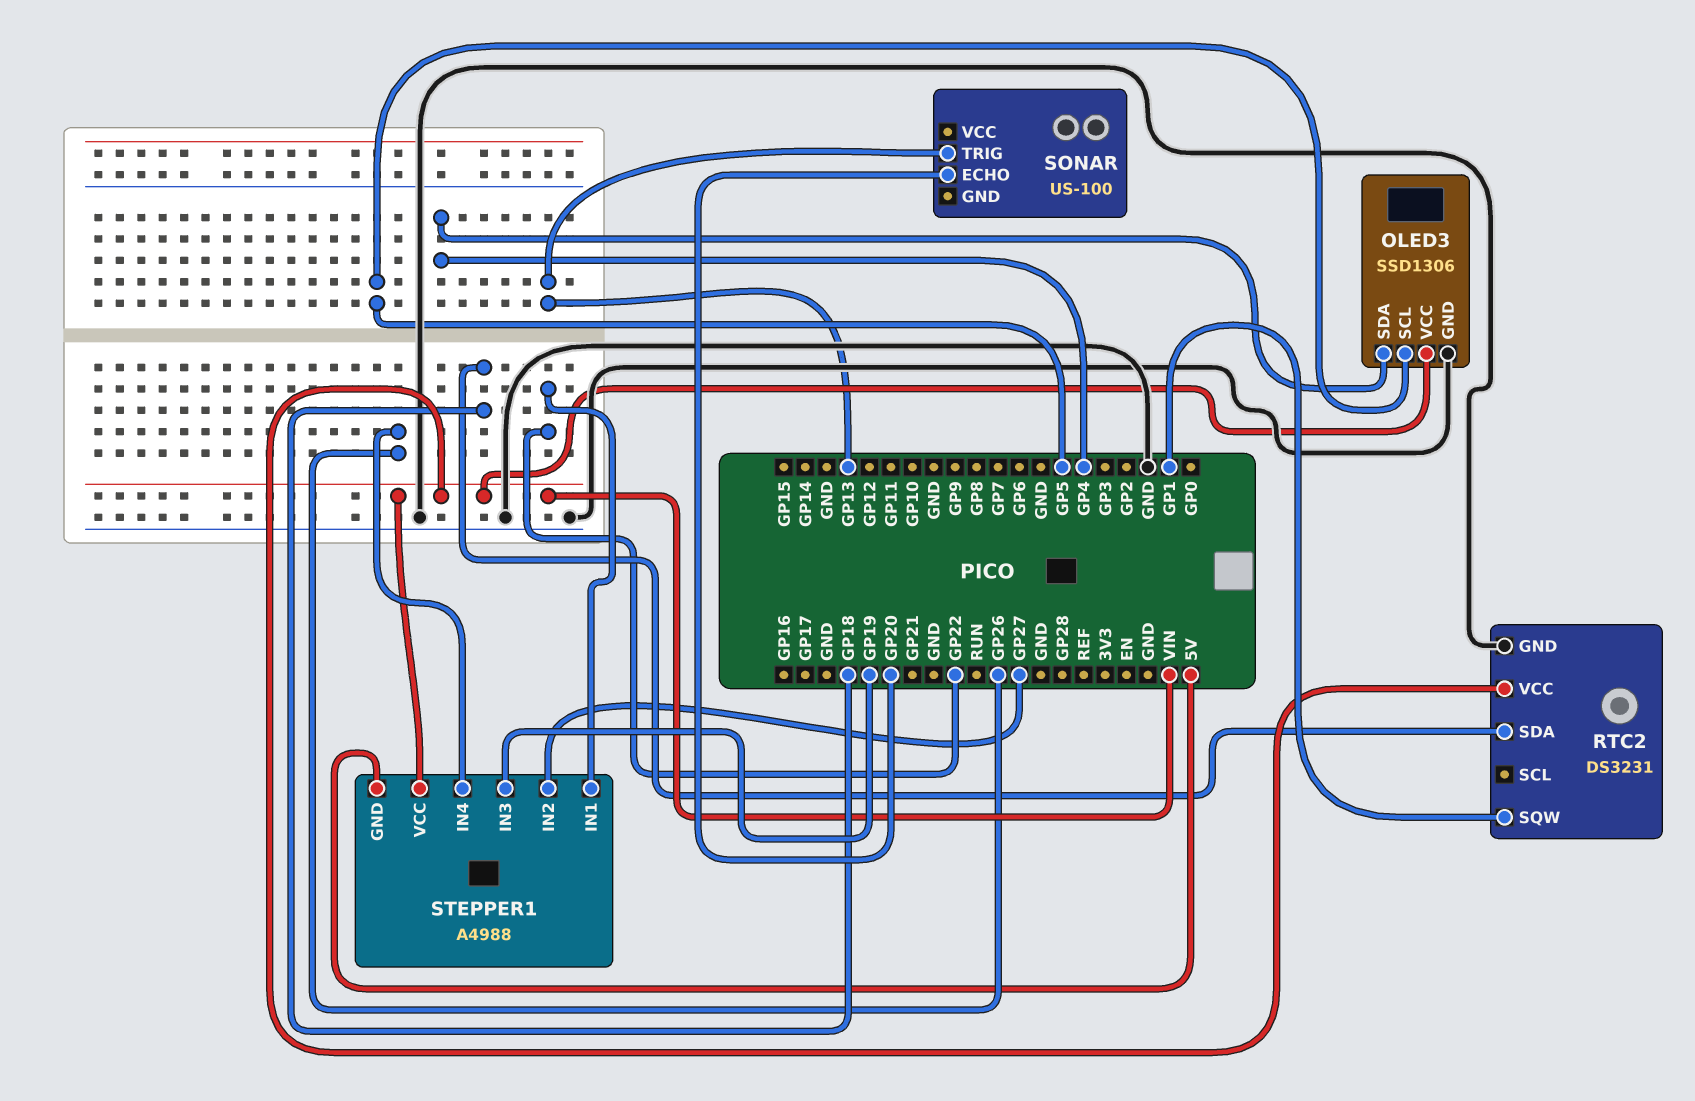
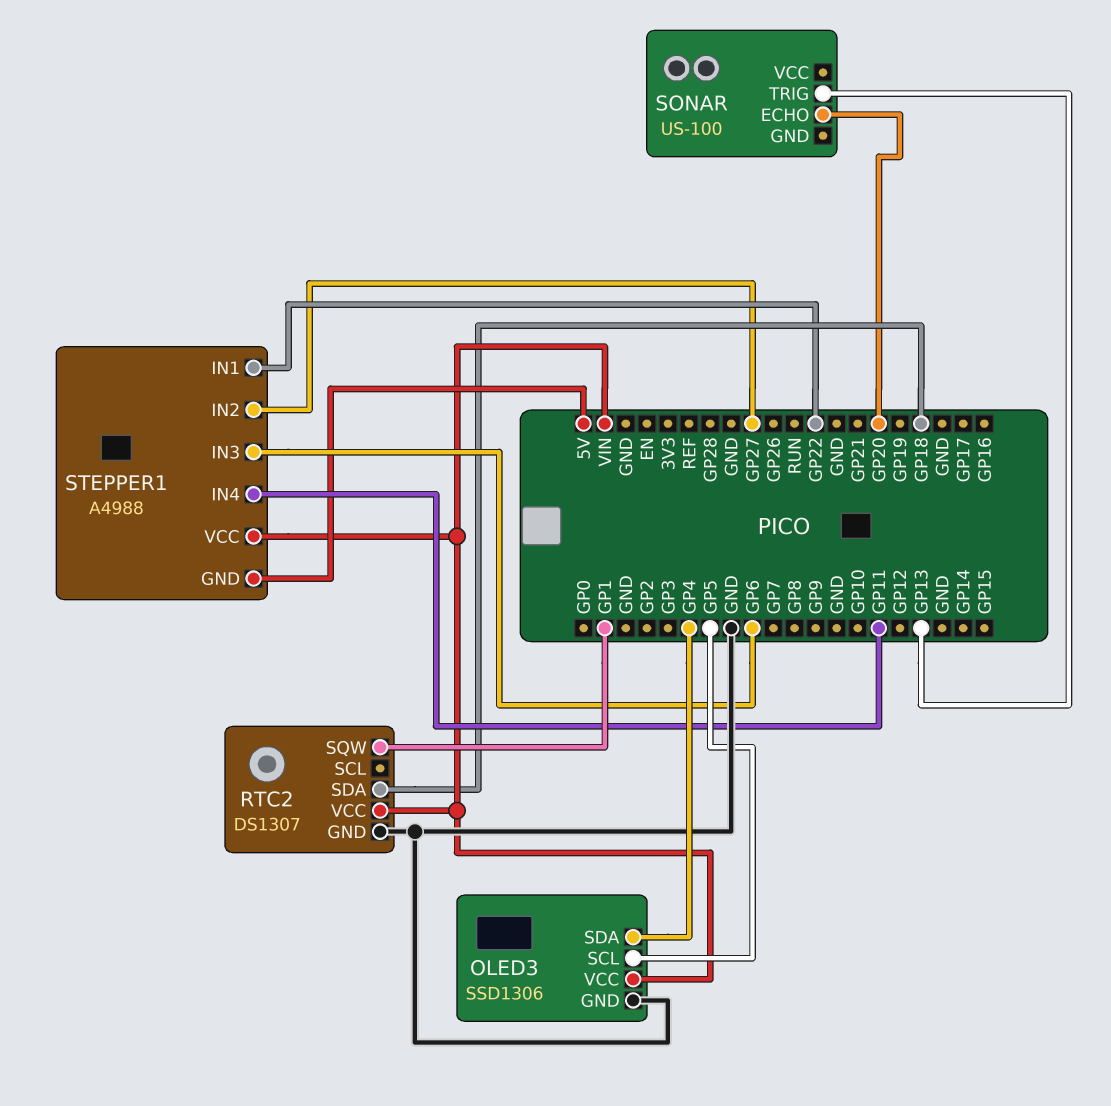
RTC2: DS3231 -> DS1307
STEPPER1 pin IN3: GP19 -> GP6
STEPPER1 pin IN4: GP26 -> GP11

